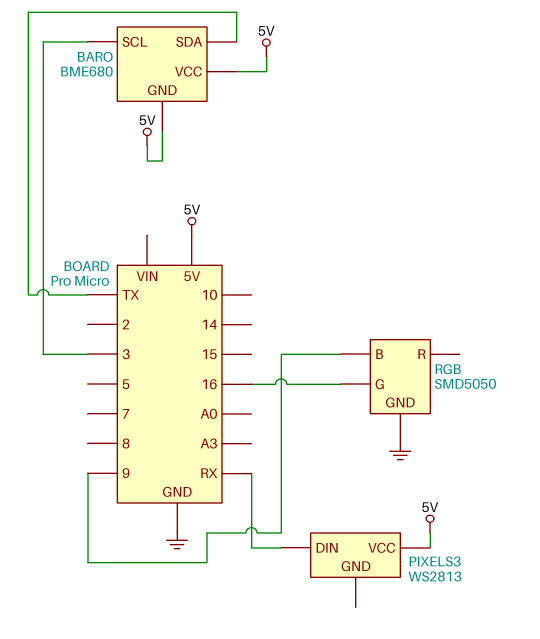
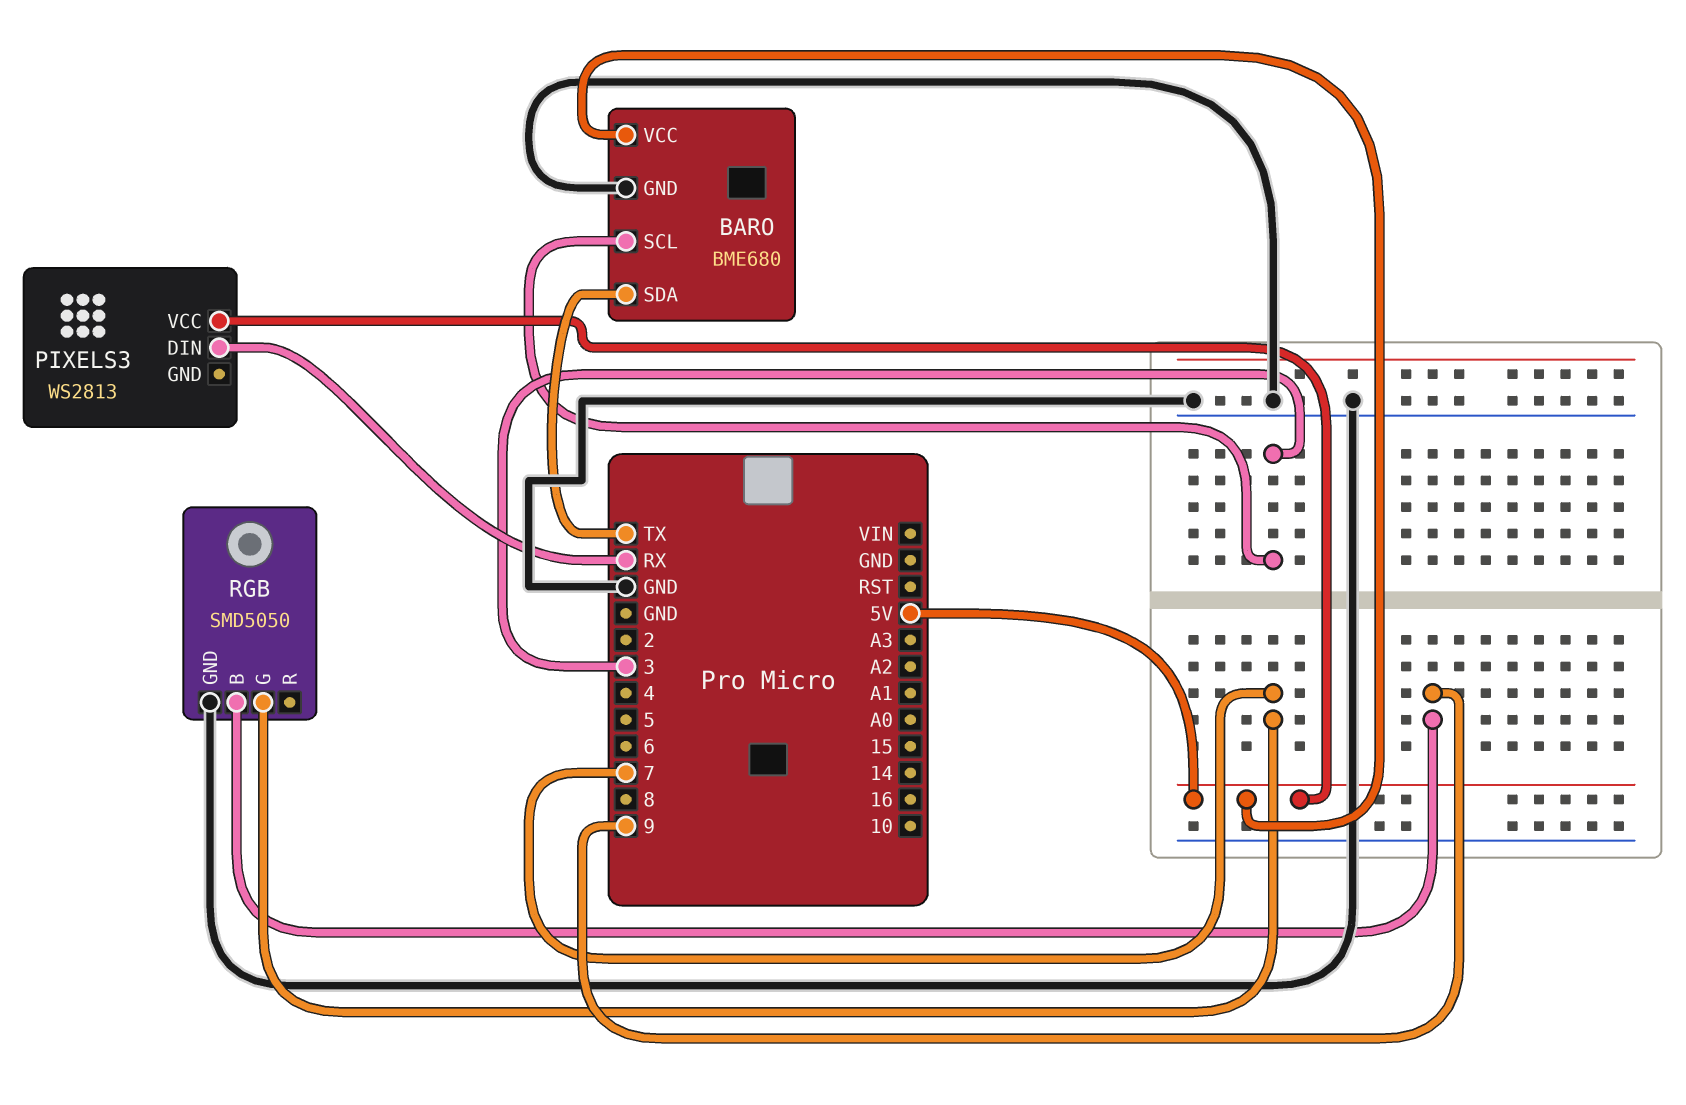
BARO pin GND: 5V -> GND
RGB pin G: 16 -> 7

